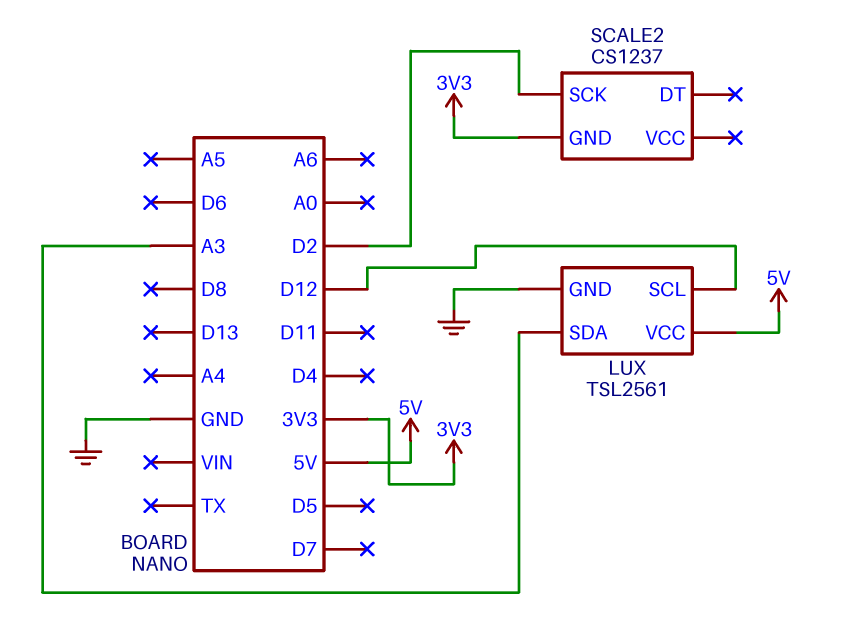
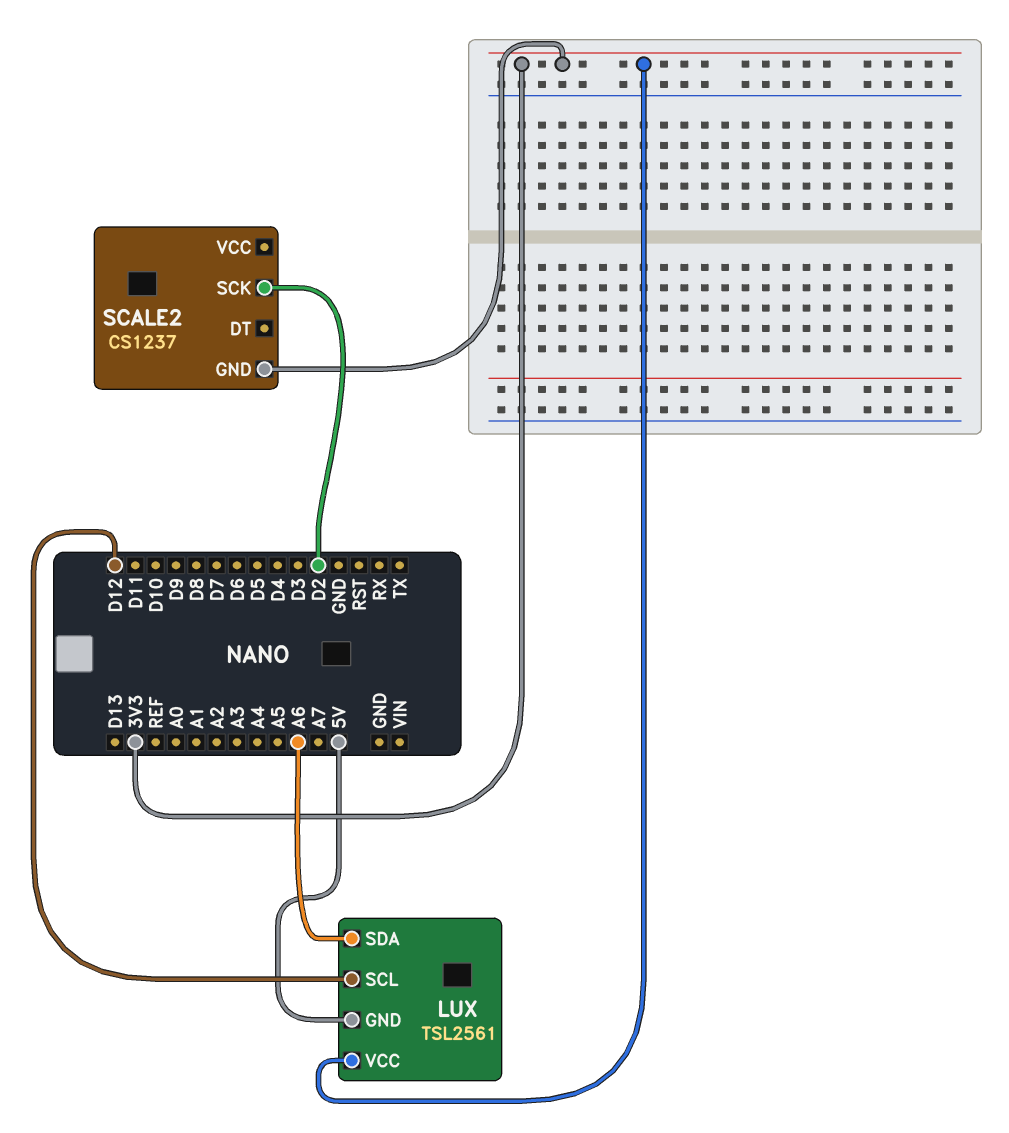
LUX pin GND: GND -> 5V
LUX pin SDA: A3 -> A6
LUX pin VCC: 5V -> 3V3

